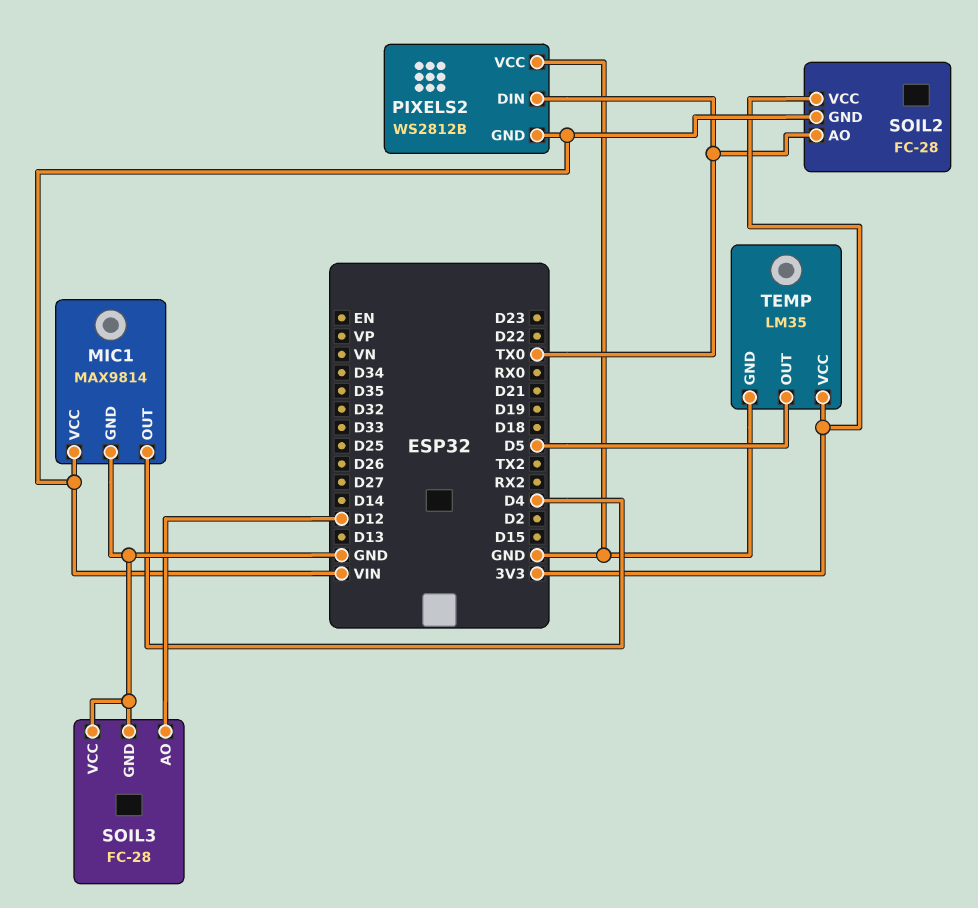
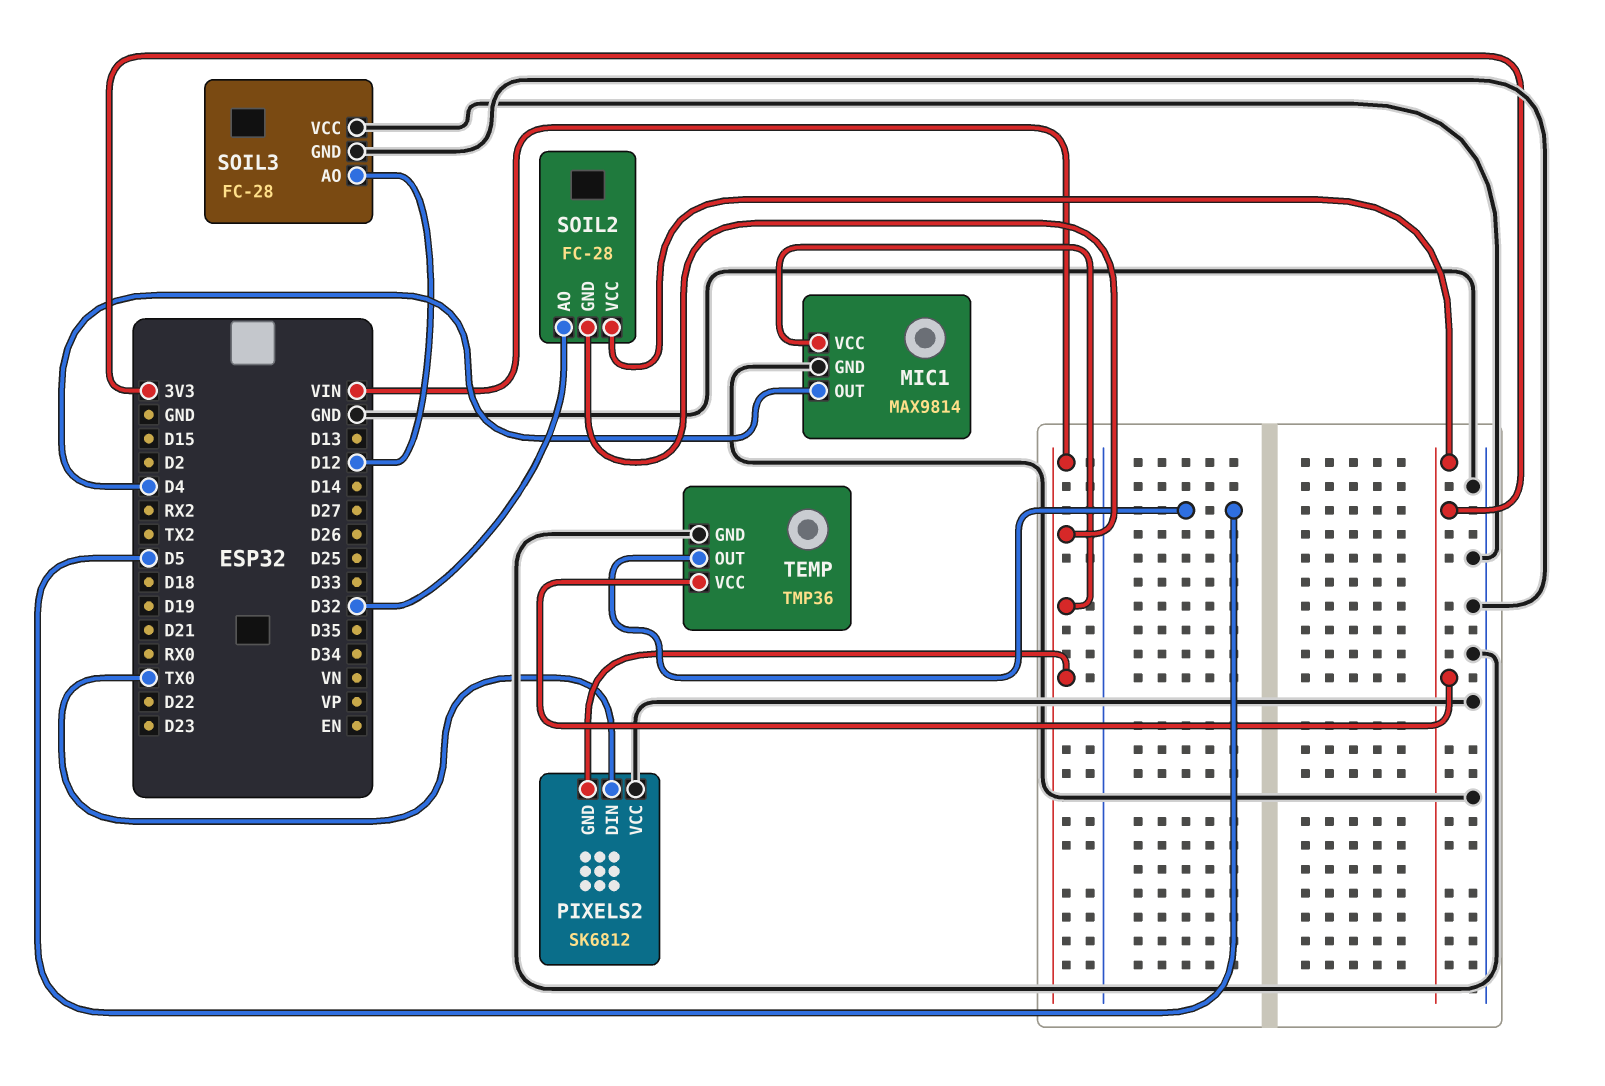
PIXELS2: WS2812B -> SK6812
SOIL2 pin AO: TX0 -> D32
TEMP: LM35 -> TMP36

